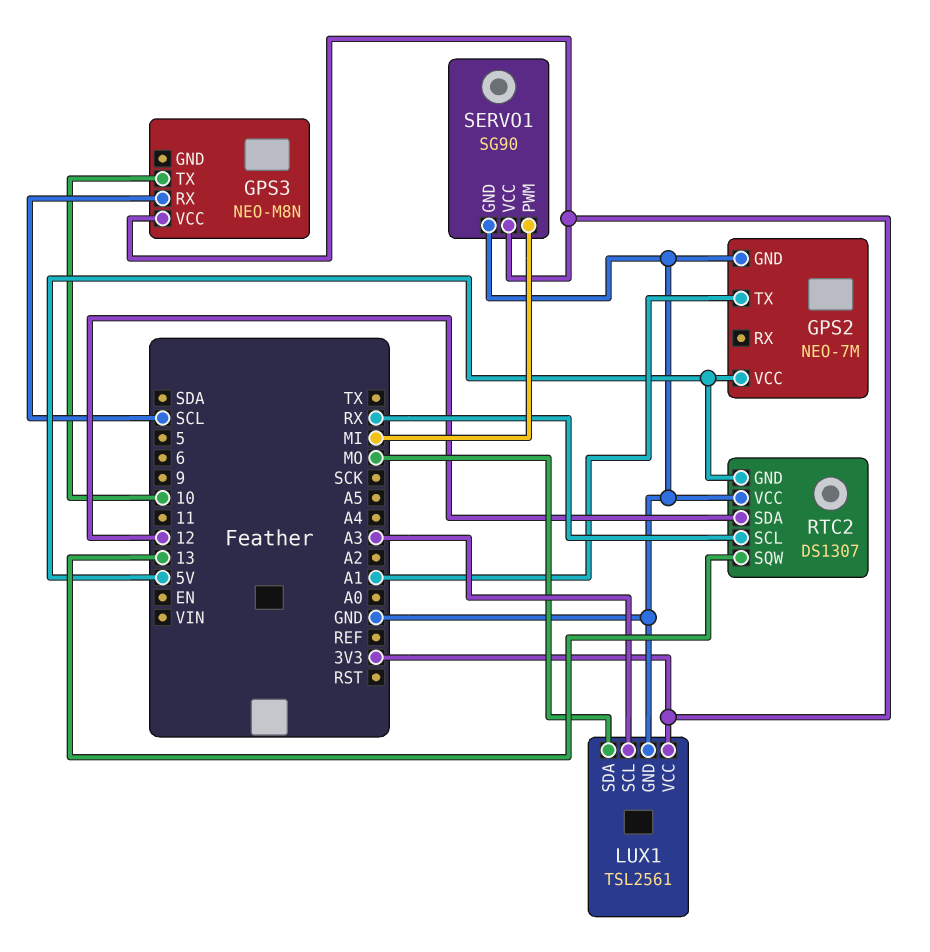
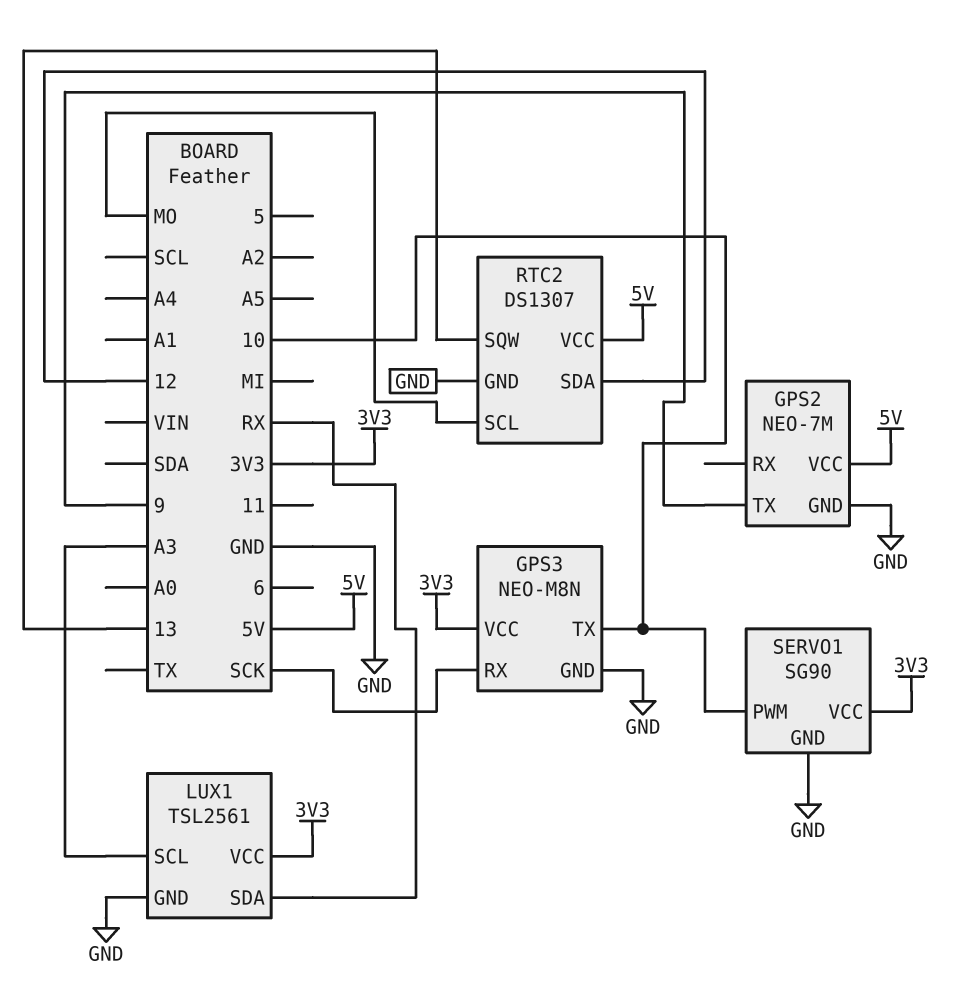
GPS2 pin TX: A1 -> 9
GPS3 pin GND: none -> GND
GPS3 pin RX: SCL -> SCK
LUX1 pin SDA: MO -> RX
RTC2 pin GND: 5V -> GND
RTC2 pin SCL: RX -> MO
RTC2 pin VCC: GND -> 5V
SERVO1 pin PWM: MI -> 10

